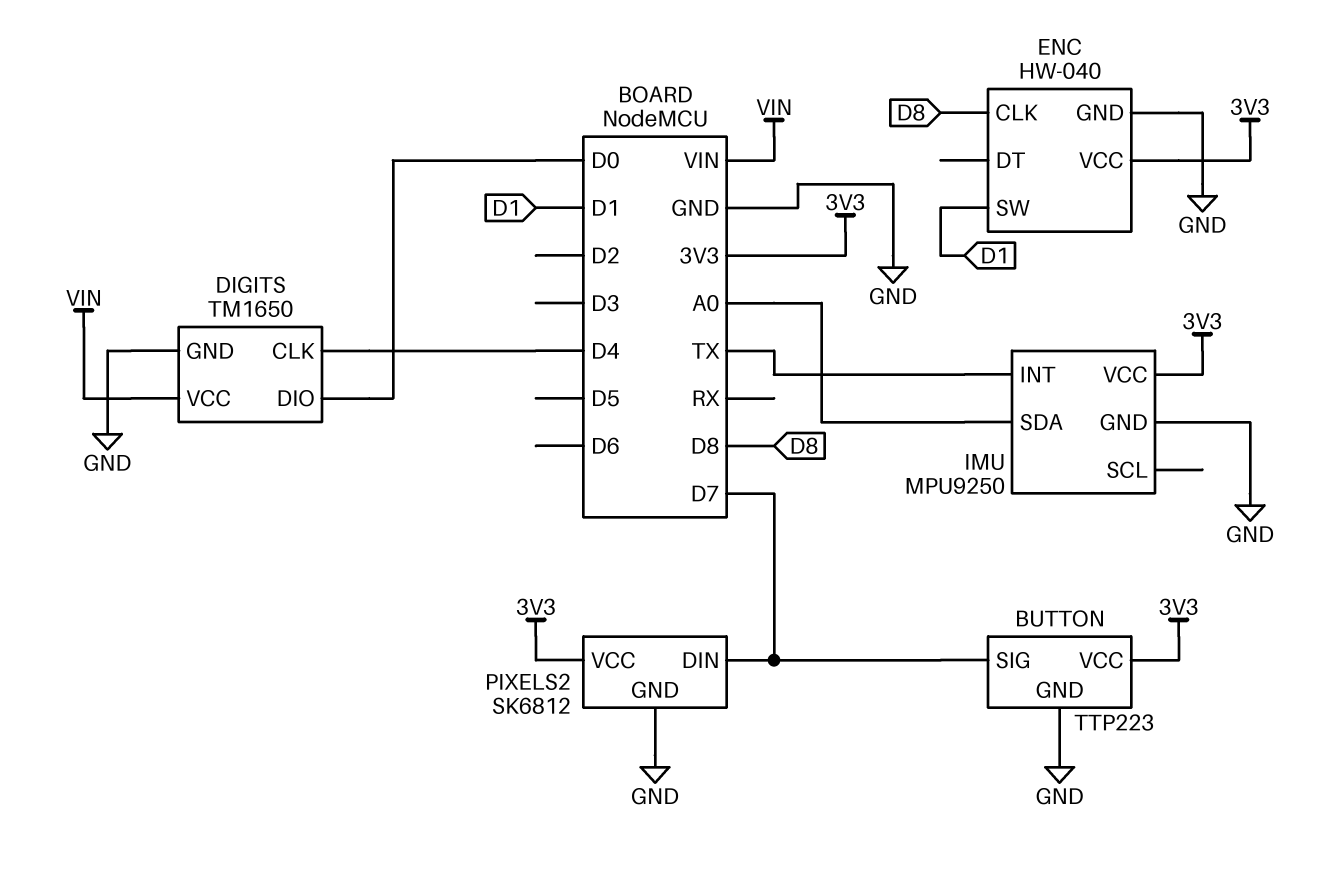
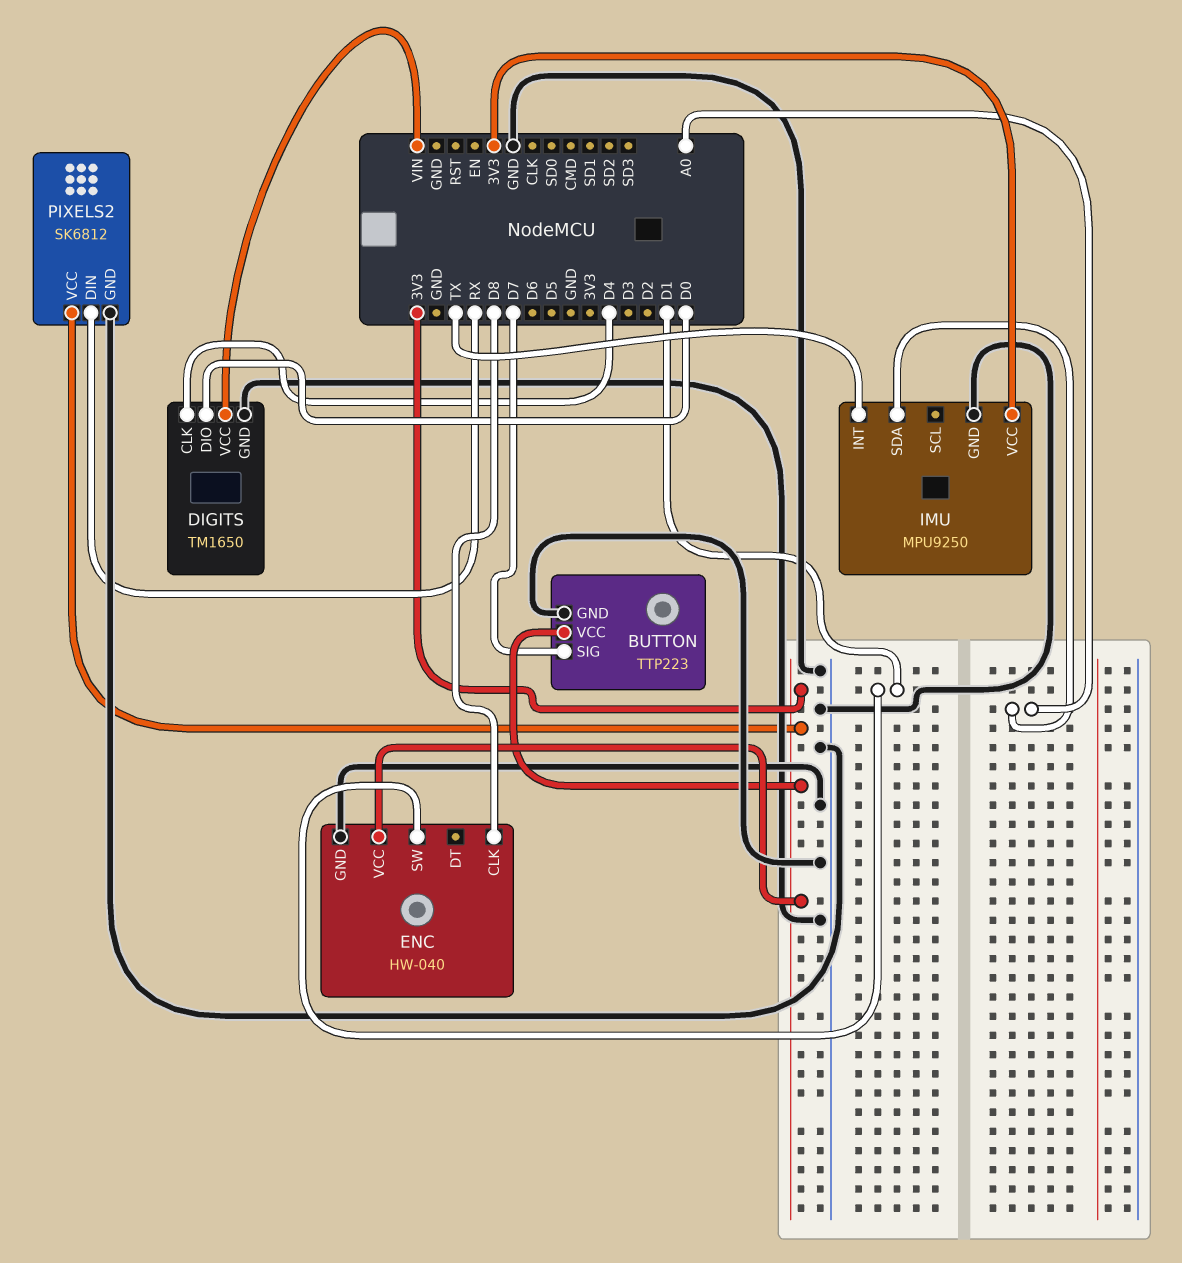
PIXELS2 pin DIN: D7 -> RX

